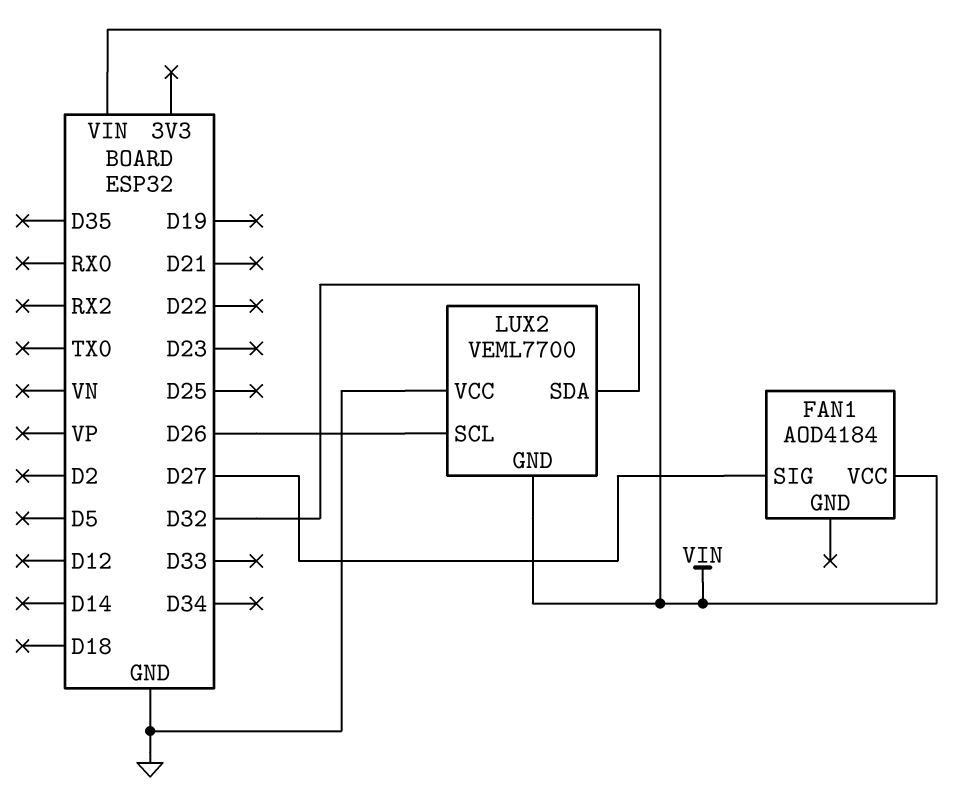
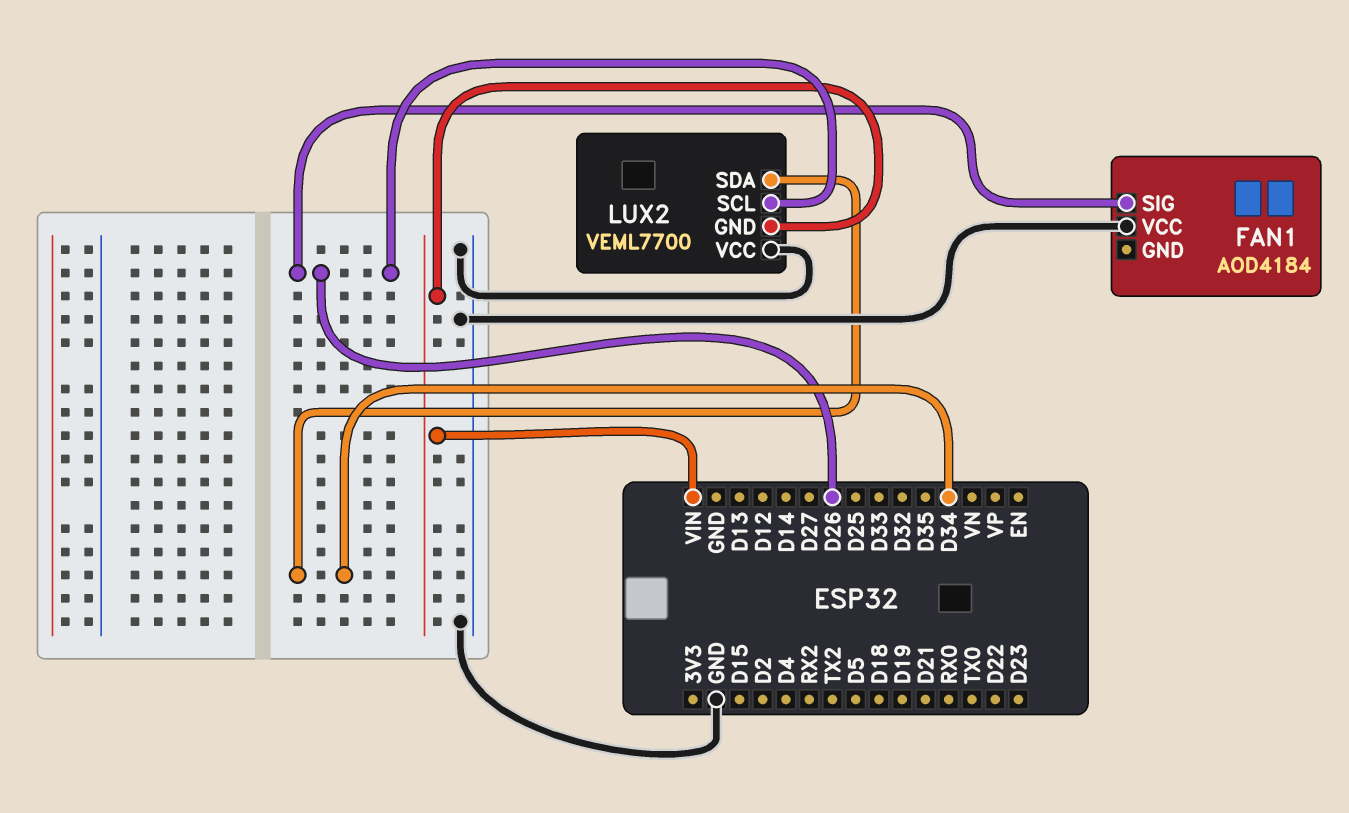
FAN1 pin SIG: D27 -> D26
FAN1 pin VCC: VIN -> GND
LUX2 pin SDA: D32 -> D34

